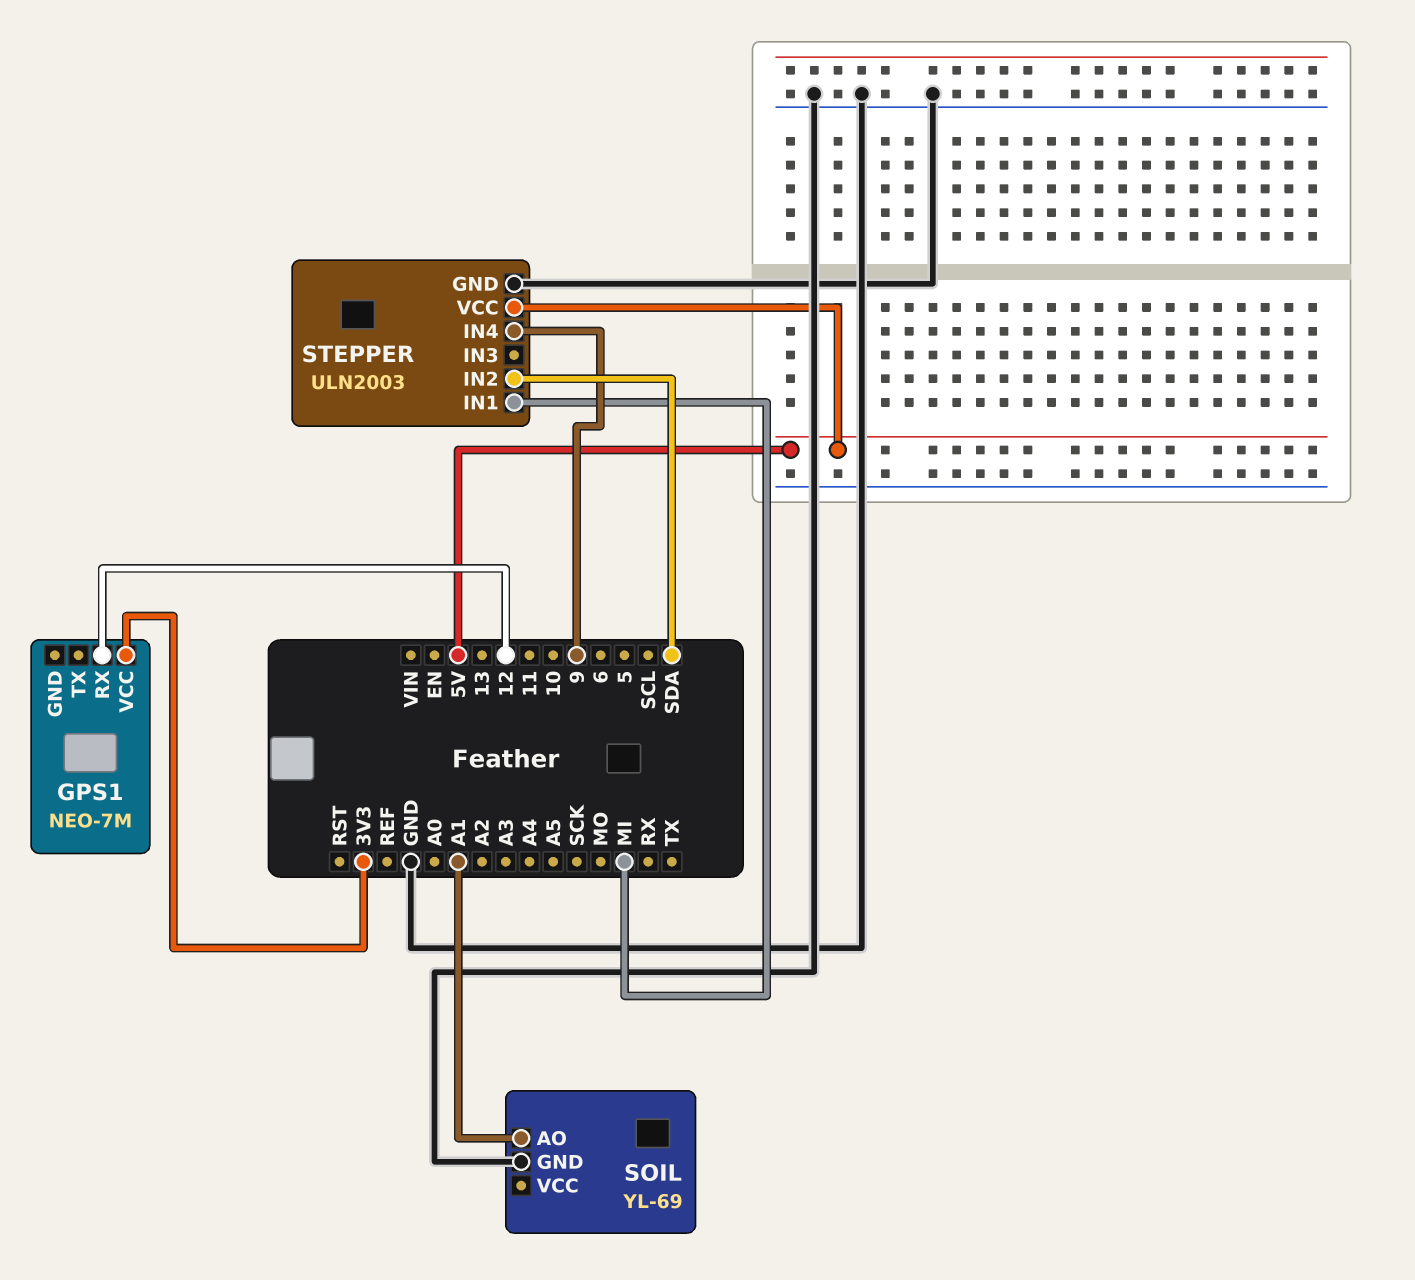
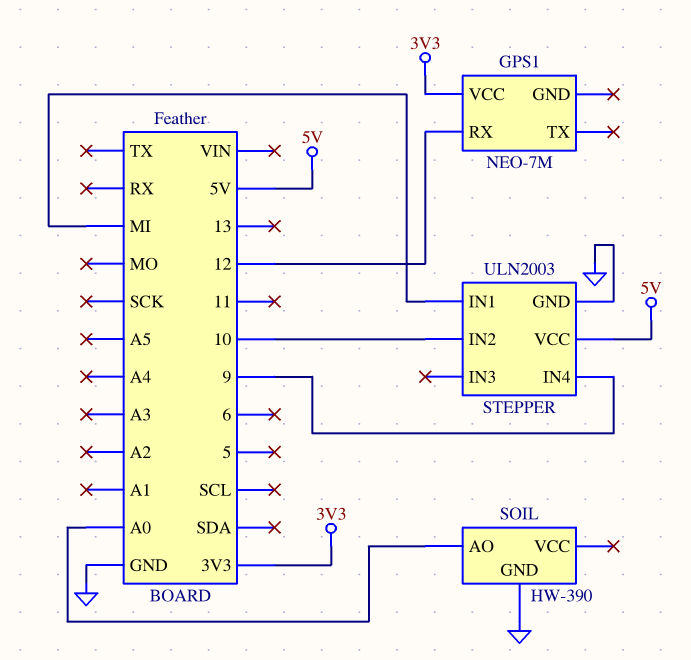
SOIL: YL-69 -> HW-390
SOIL pin AO: A1 -> A0
STEPPER pin IN2: SDA -> 10

